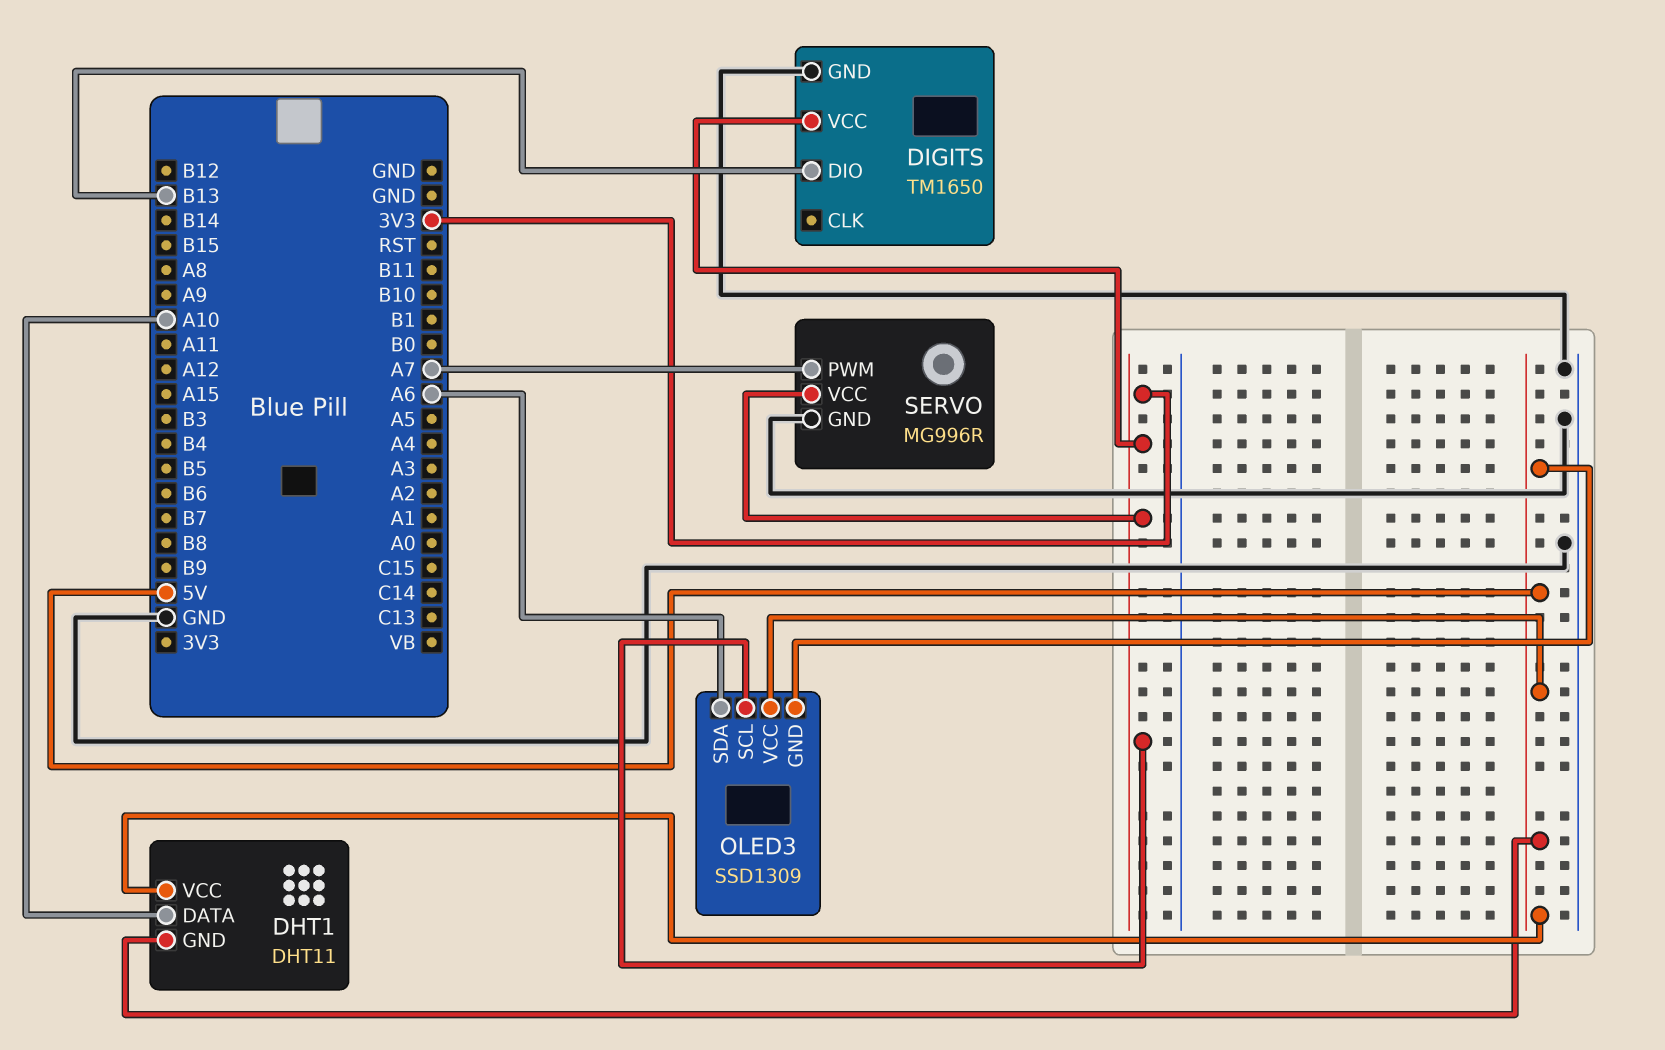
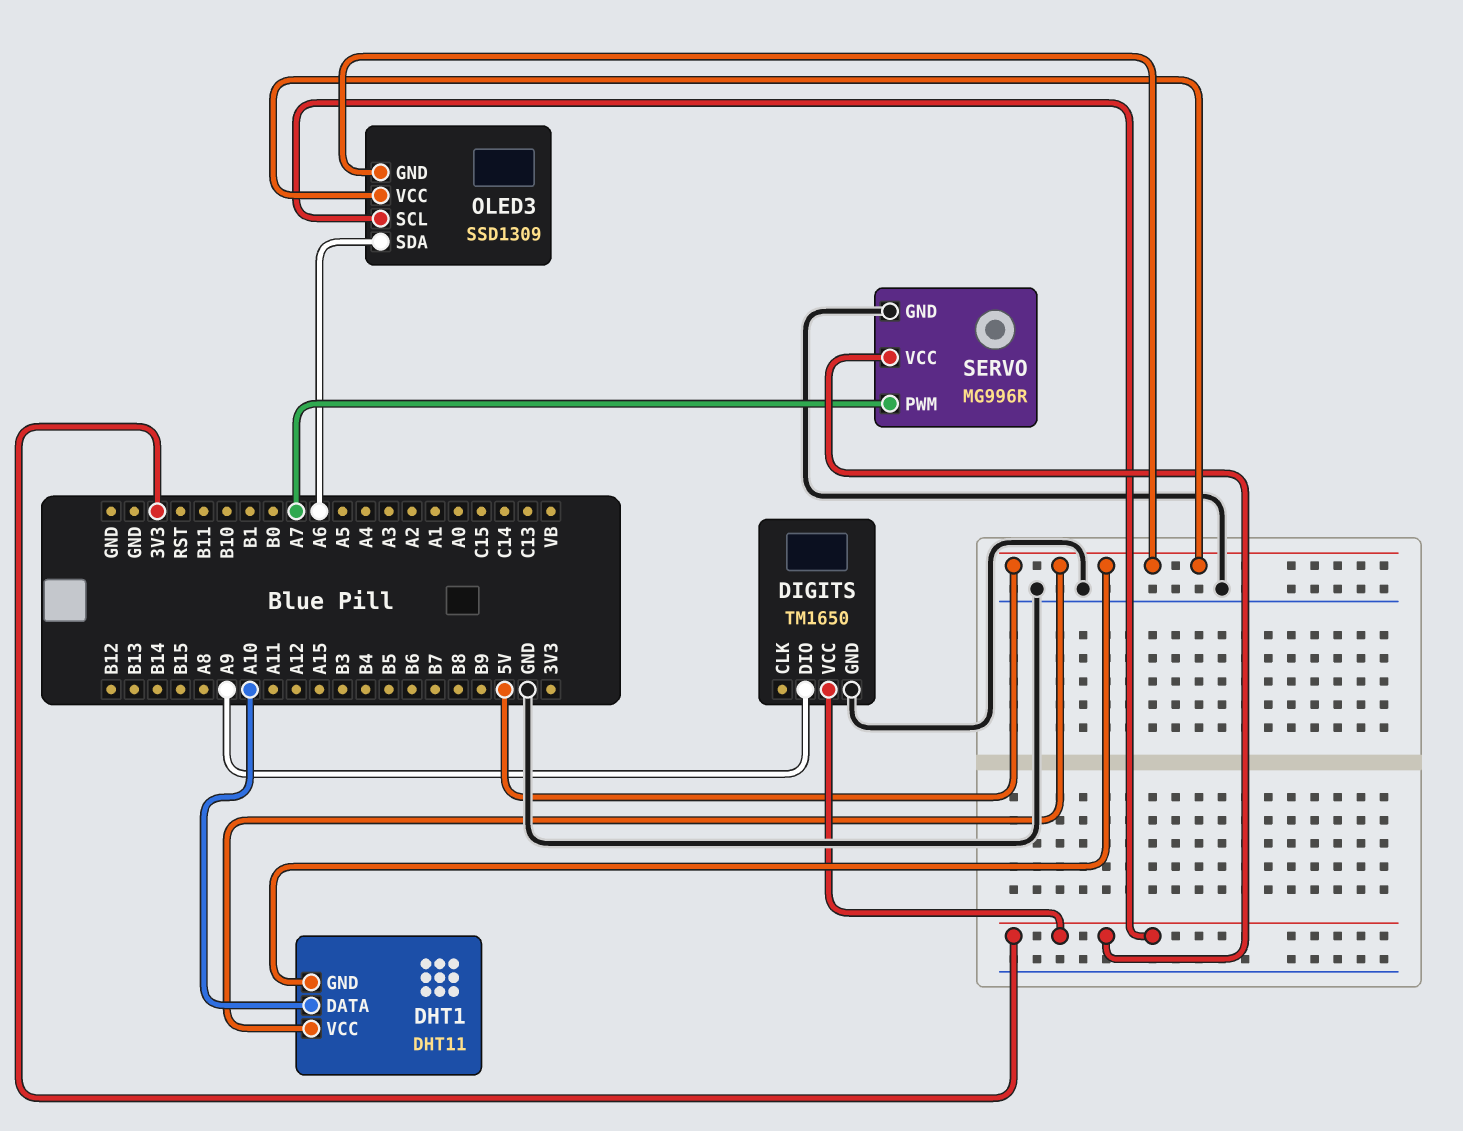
DIGITS pin DIO: B13 -> A9

